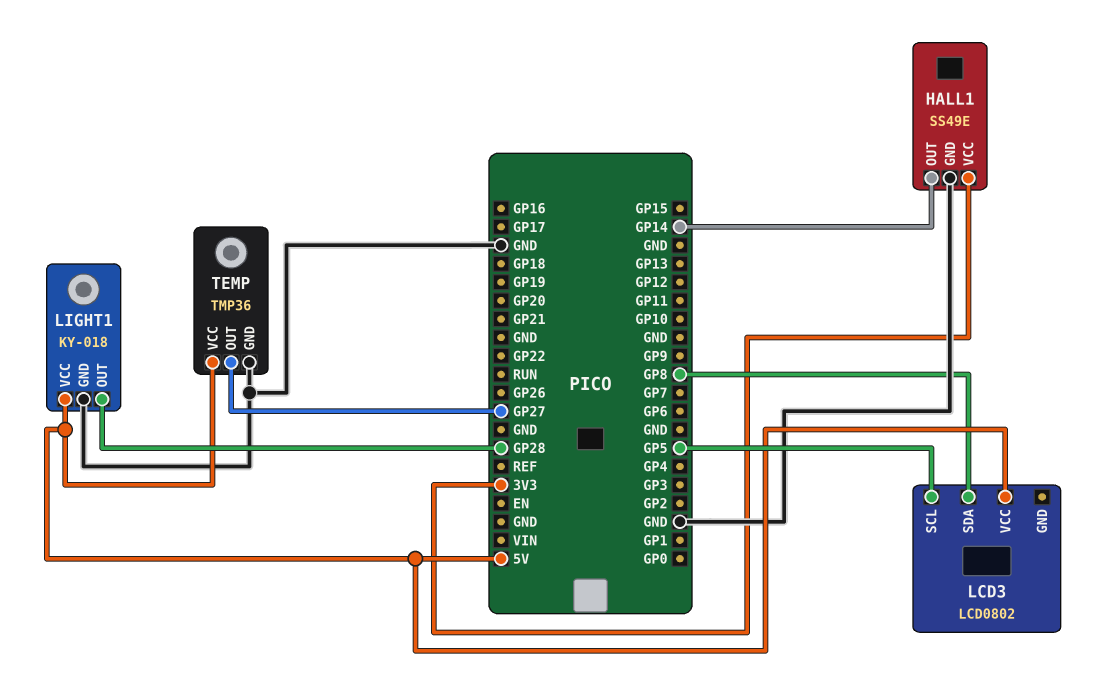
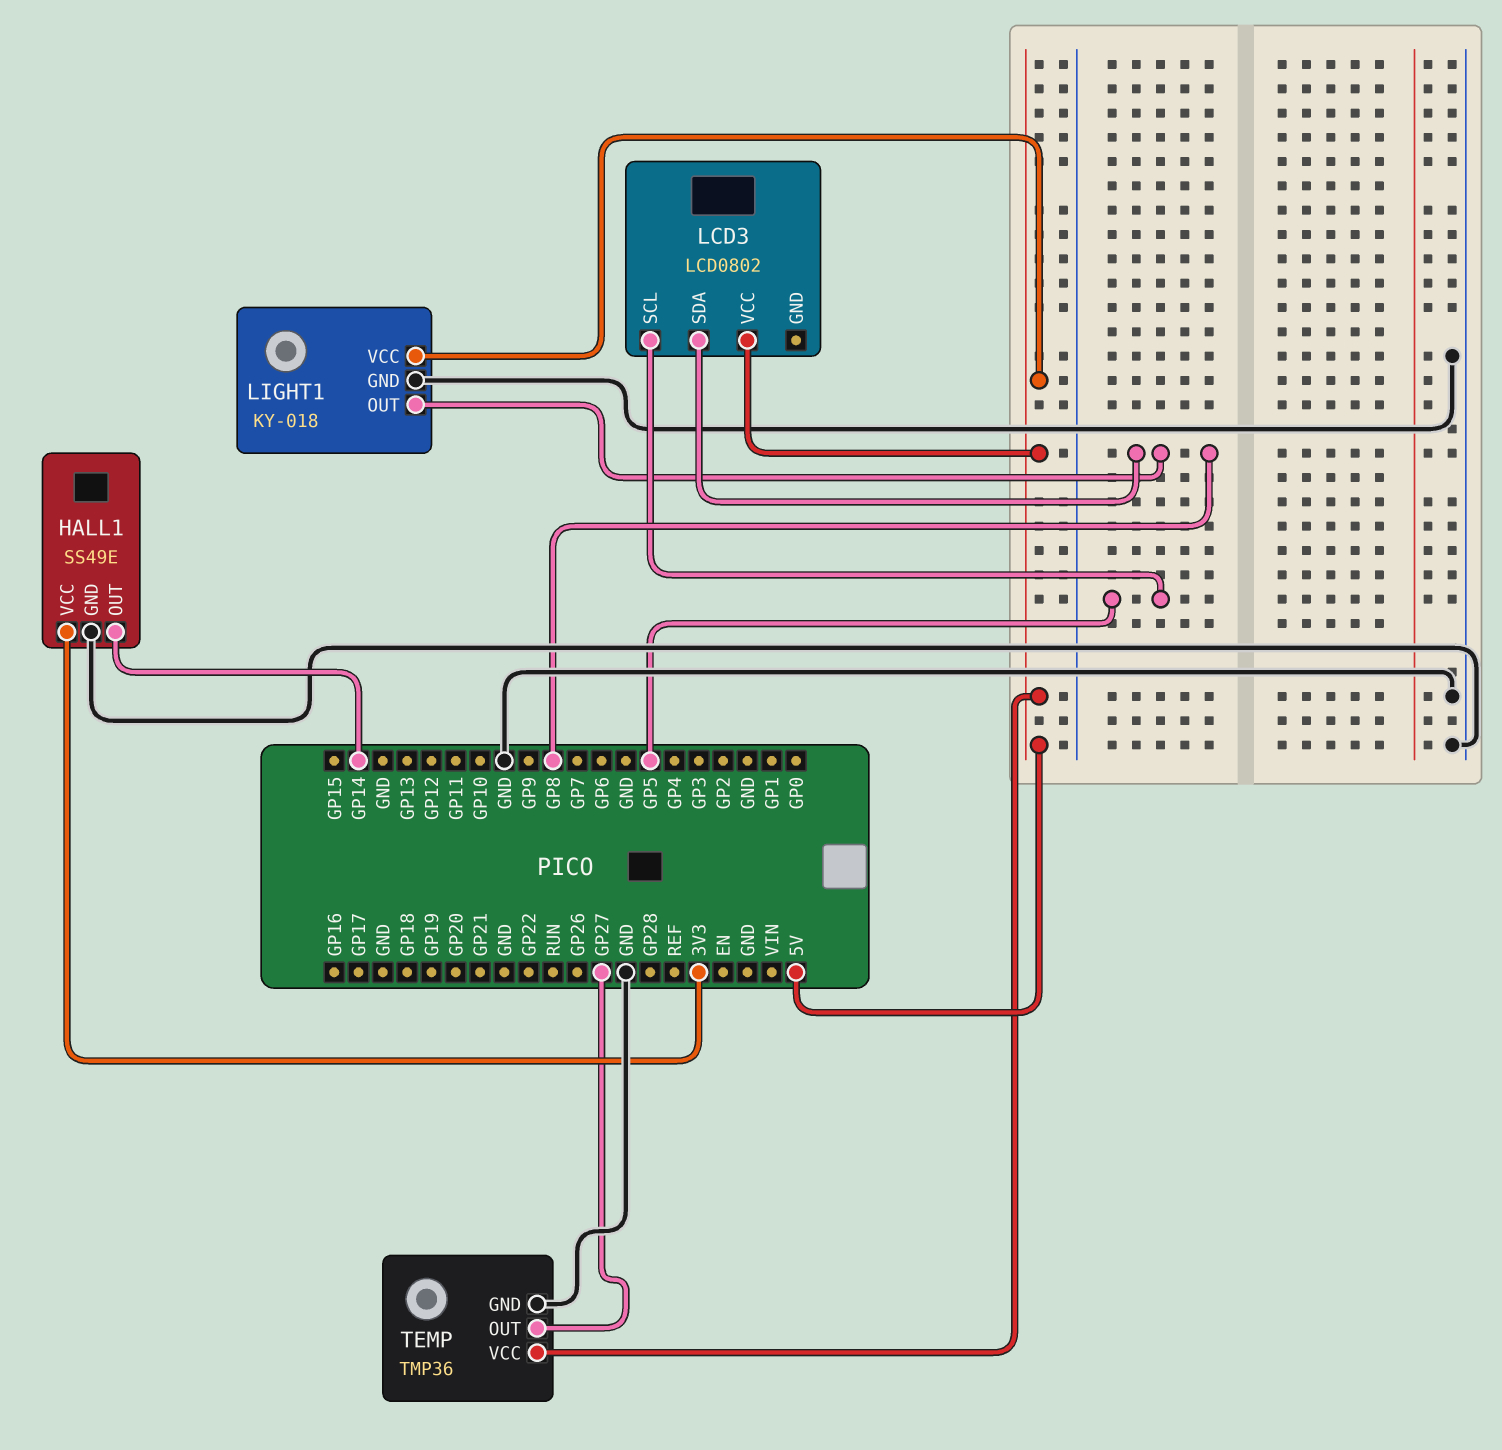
LIGHT1 pin OUT: GP28 -> GP8

